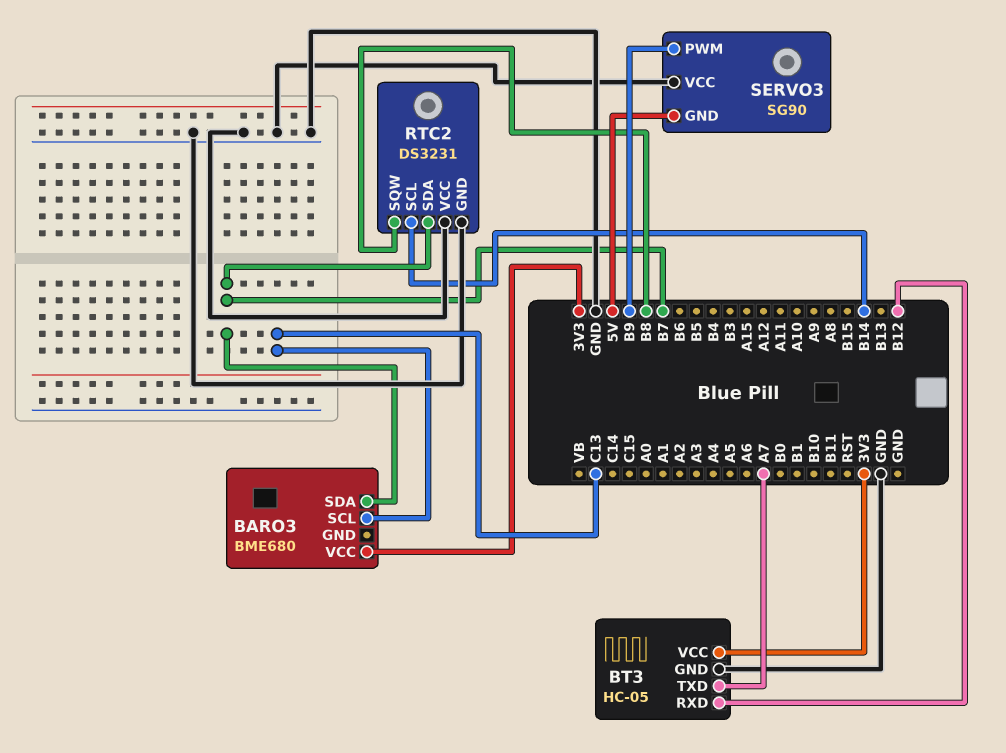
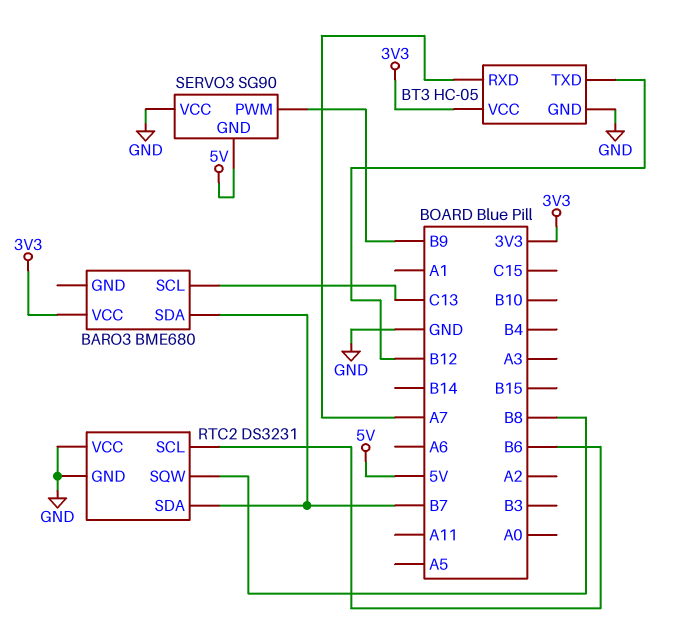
BT3 pin RXD: B12 -> A7
BT3 pin TXD: A7 -> B12
RTC2 pin SCL: B14 -> B6

